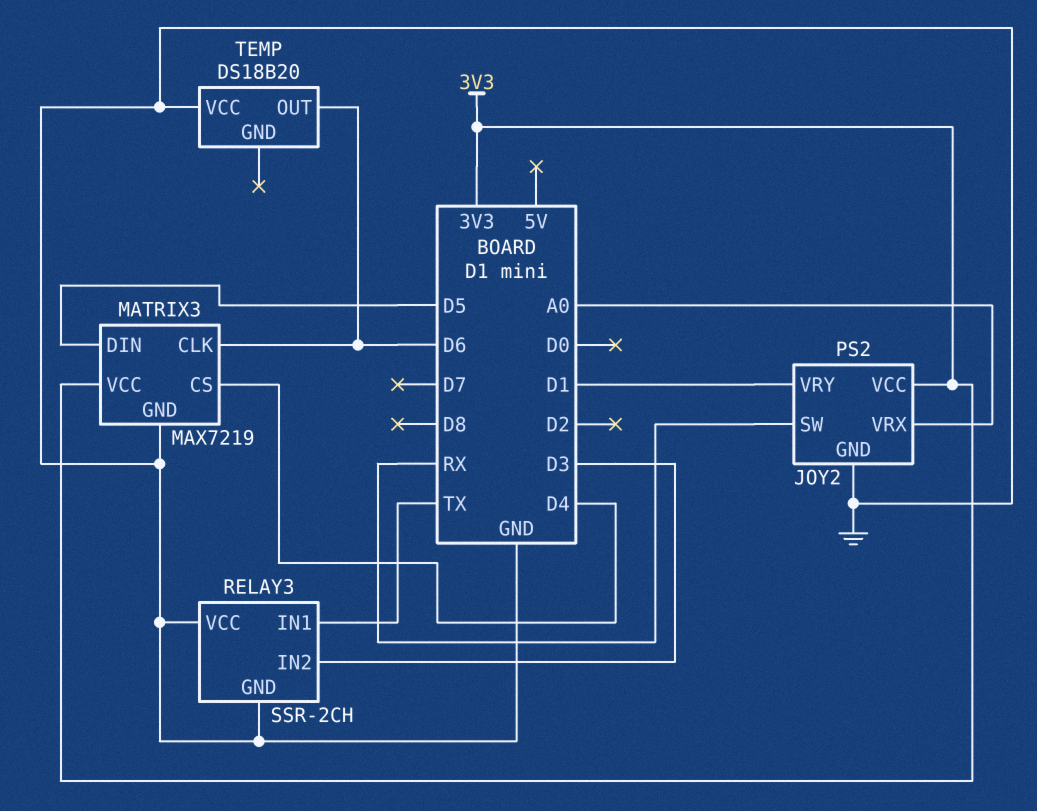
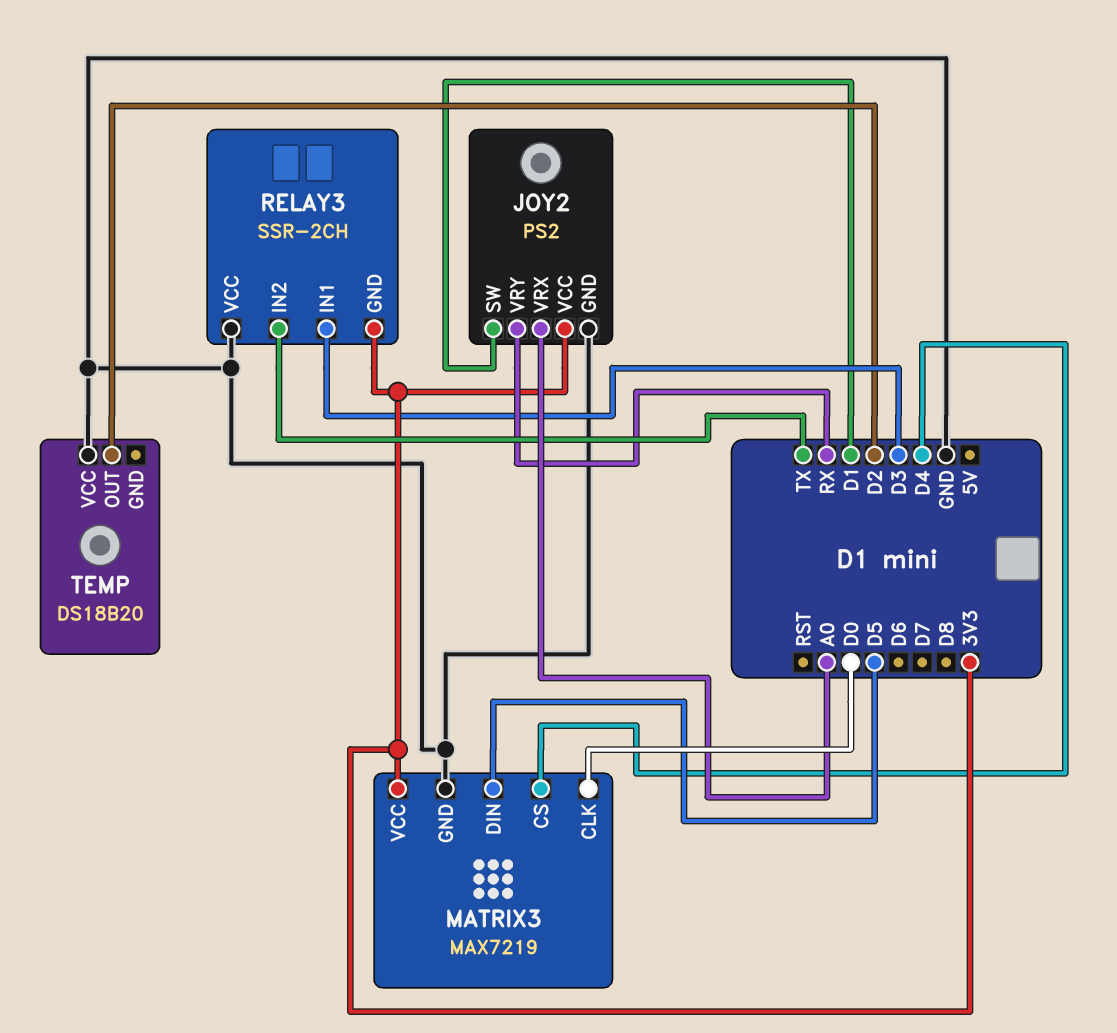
JOY2 pin SW: RX -> D1
JOY2 pin VRY: D1 -> RX
MATRIX3 pin CLK: D6 -> D0
RELAY3 pin GND: GND -> 3V3
RELAY3 pin IN1: TX -> D3
RELAY3 pin IN2: D3 -> TX
TEMP pin OUT: D6 -> D2

